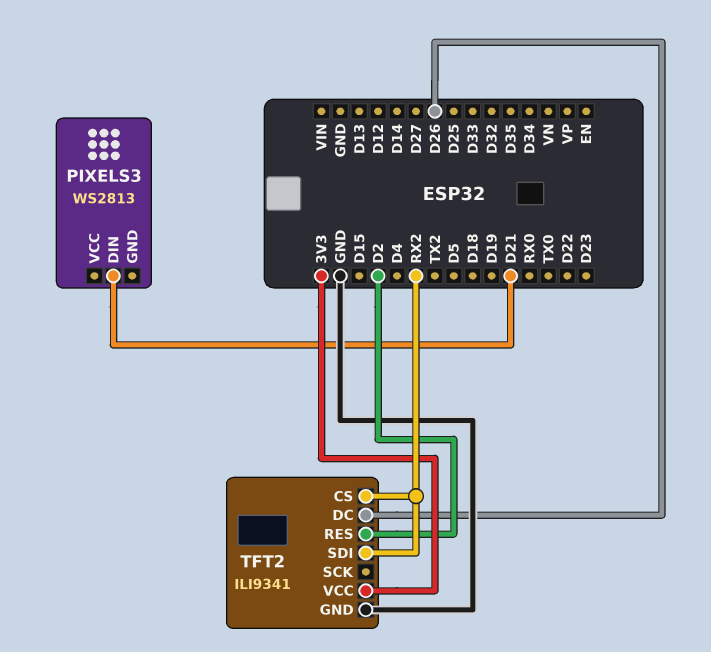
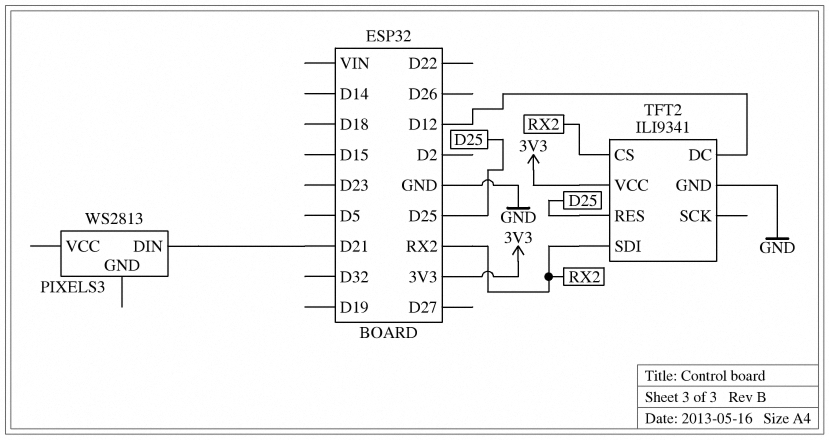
TFT2 pin DC: D26 -> D12
TFT2 pin RES: D2 -> D25

